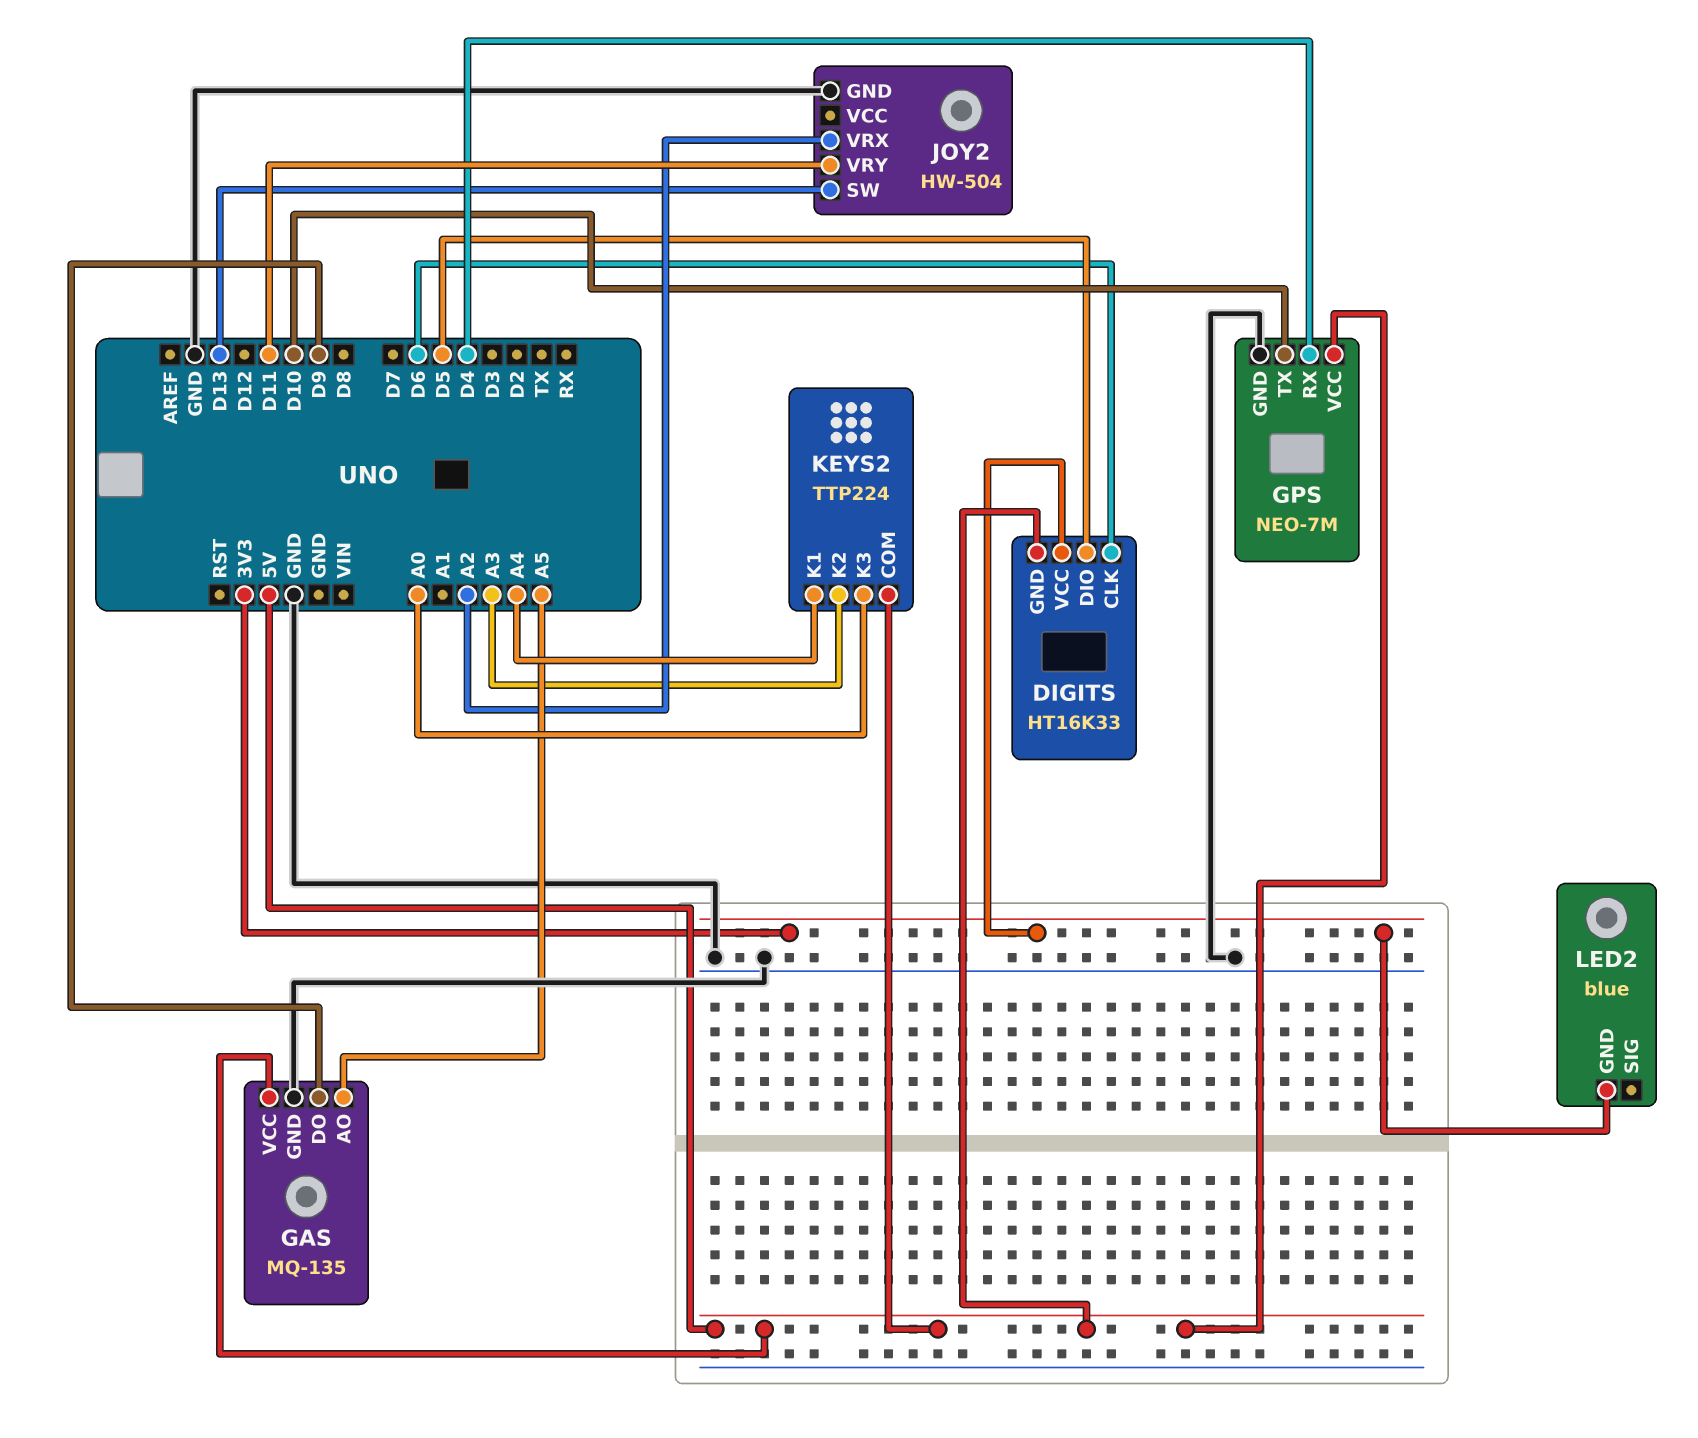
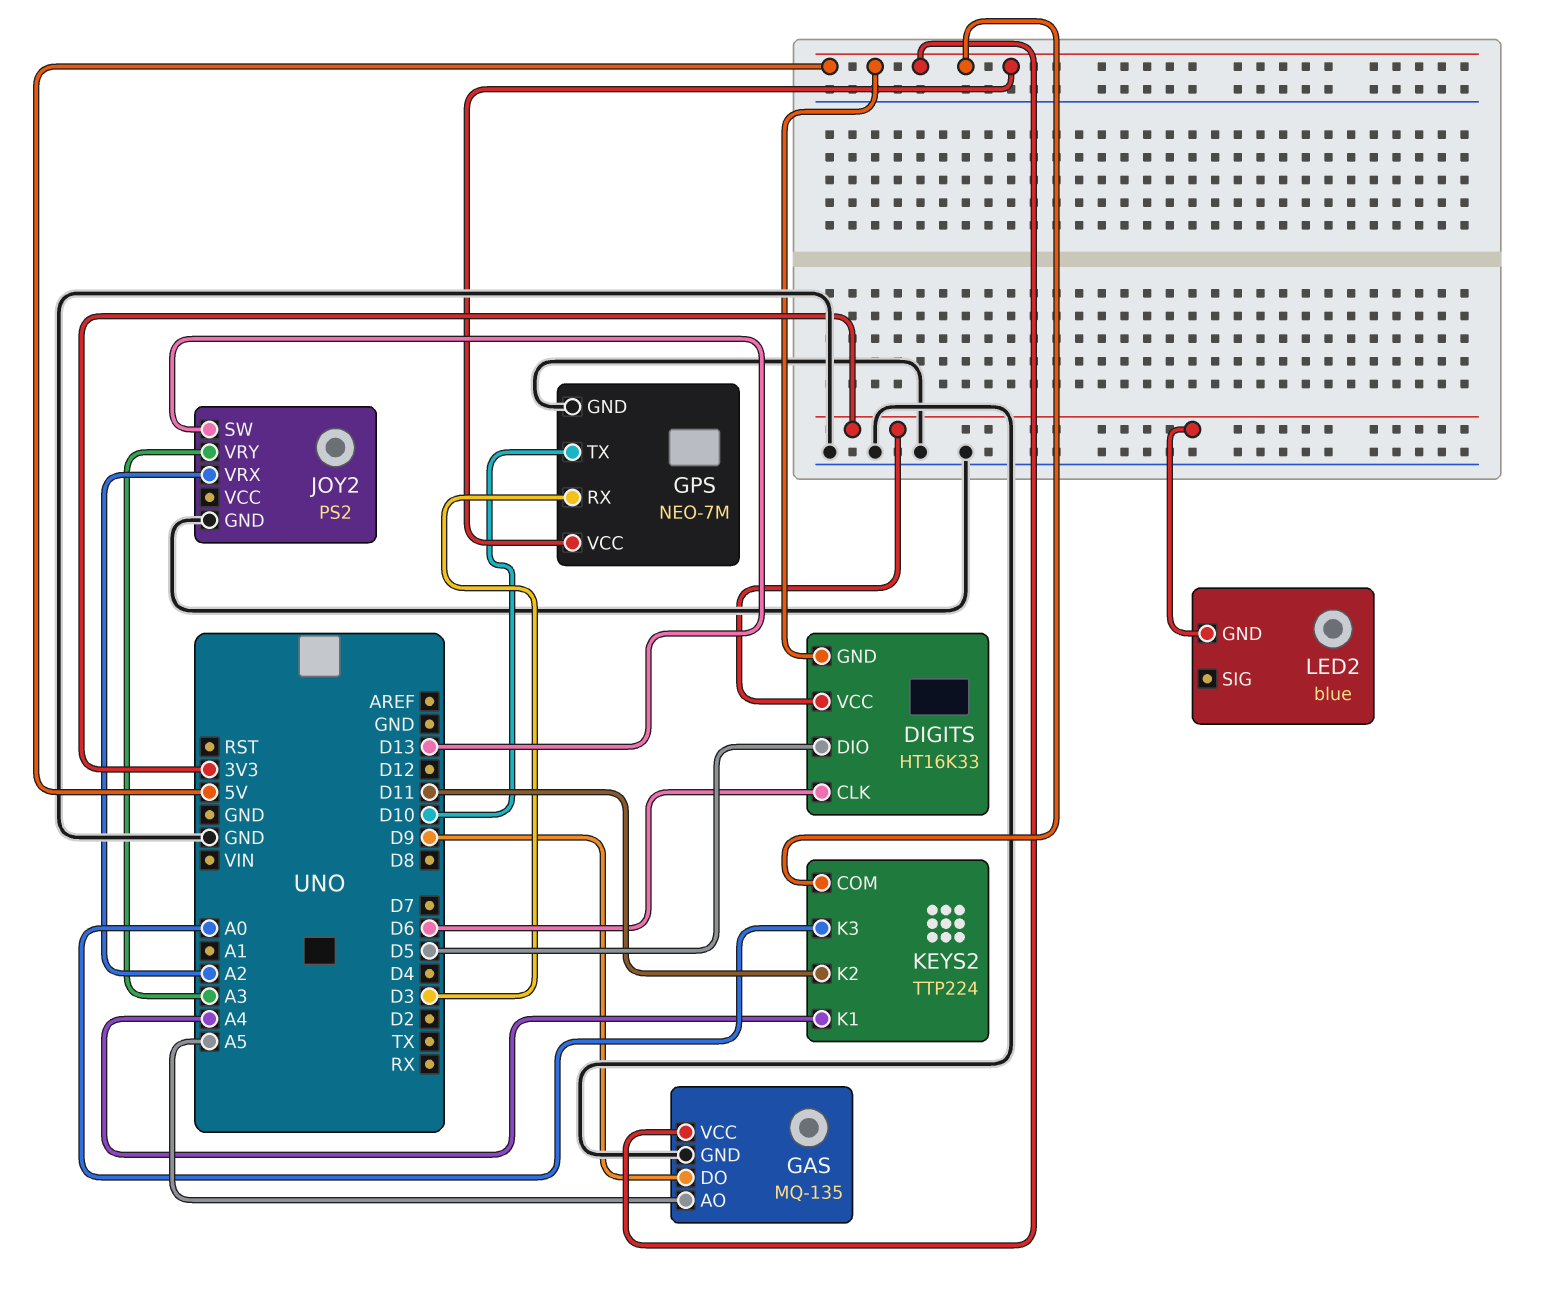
GPS pin RX: D4 -> D3
JOY2: HW-504 -> PS2
JOY2 pin VRY: D11 -> A3
KEYS2 pin K2: A3 -> D11

